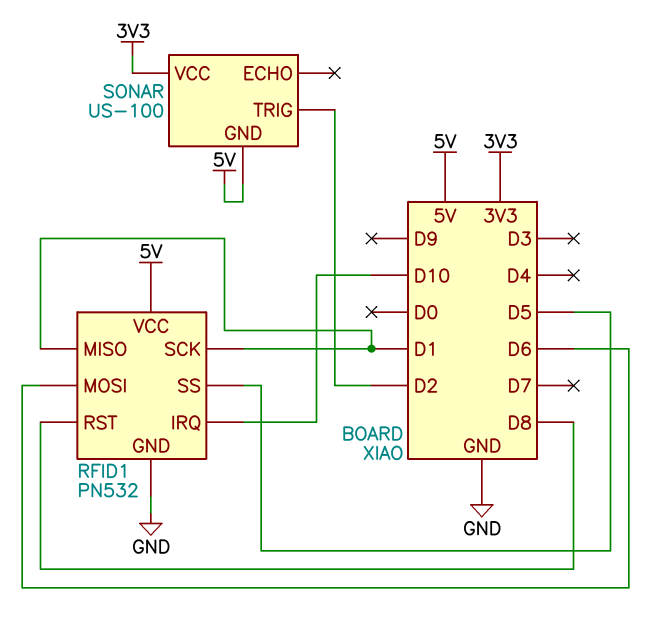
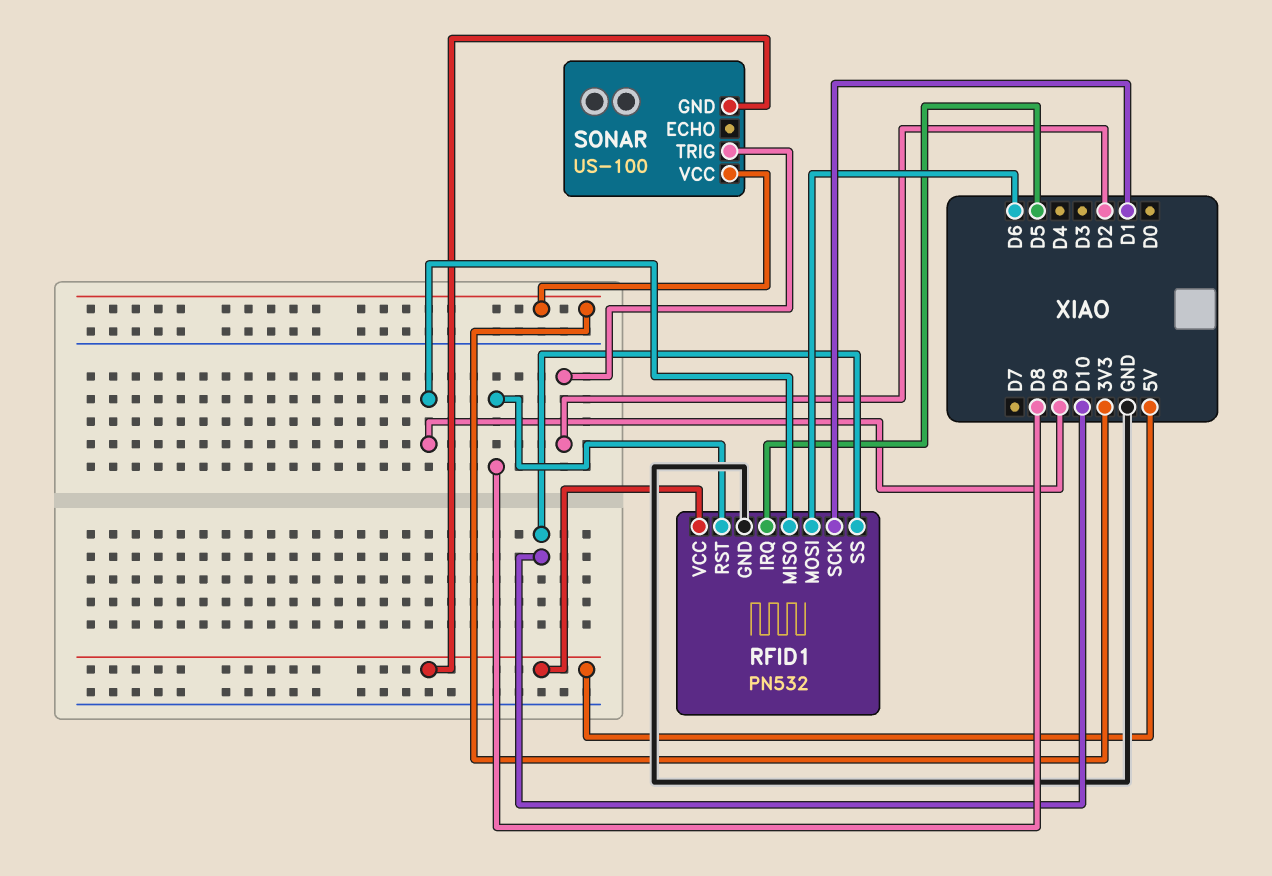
RFID1 pin IRQ: D10 -> D5
RFID1 pin MISO: D1 -> D9
RFID1 pin SS: D5 -> D10

